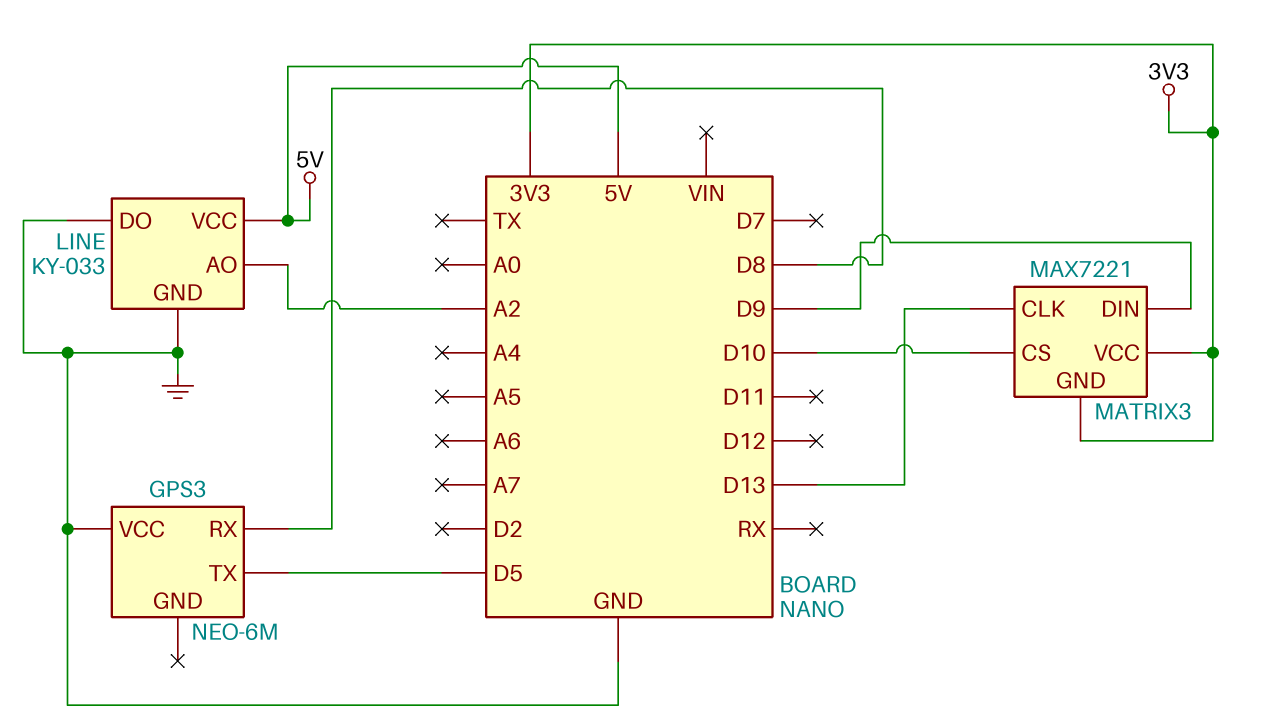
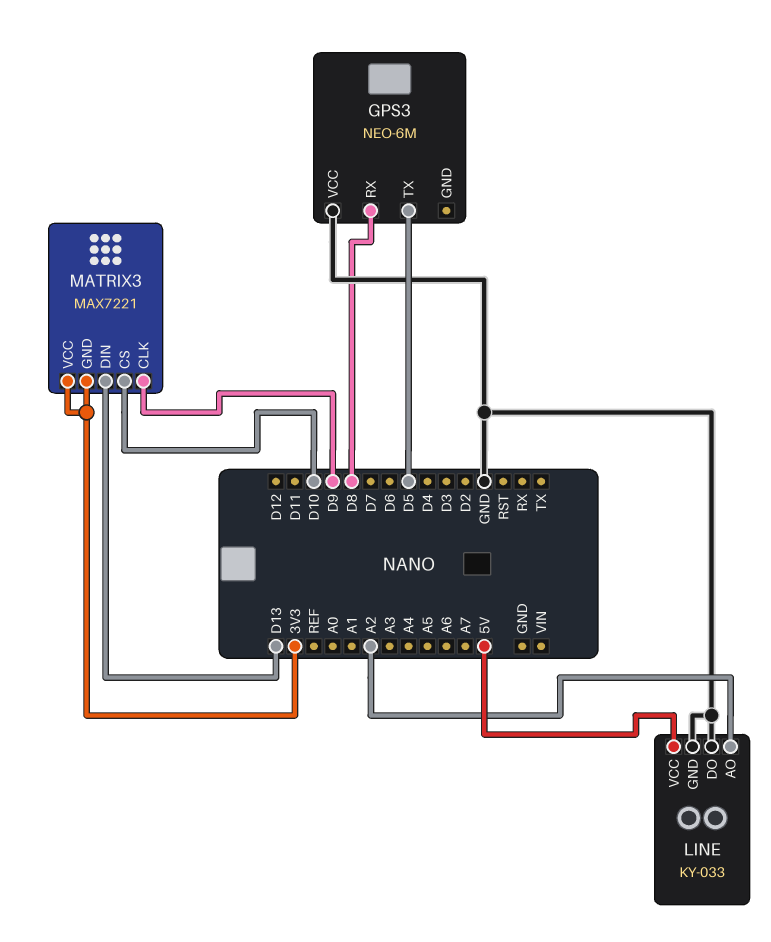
MATRIX3 pin CLK: D13 -> D9
MATRIX3 pin DIN: D9 -> D13

